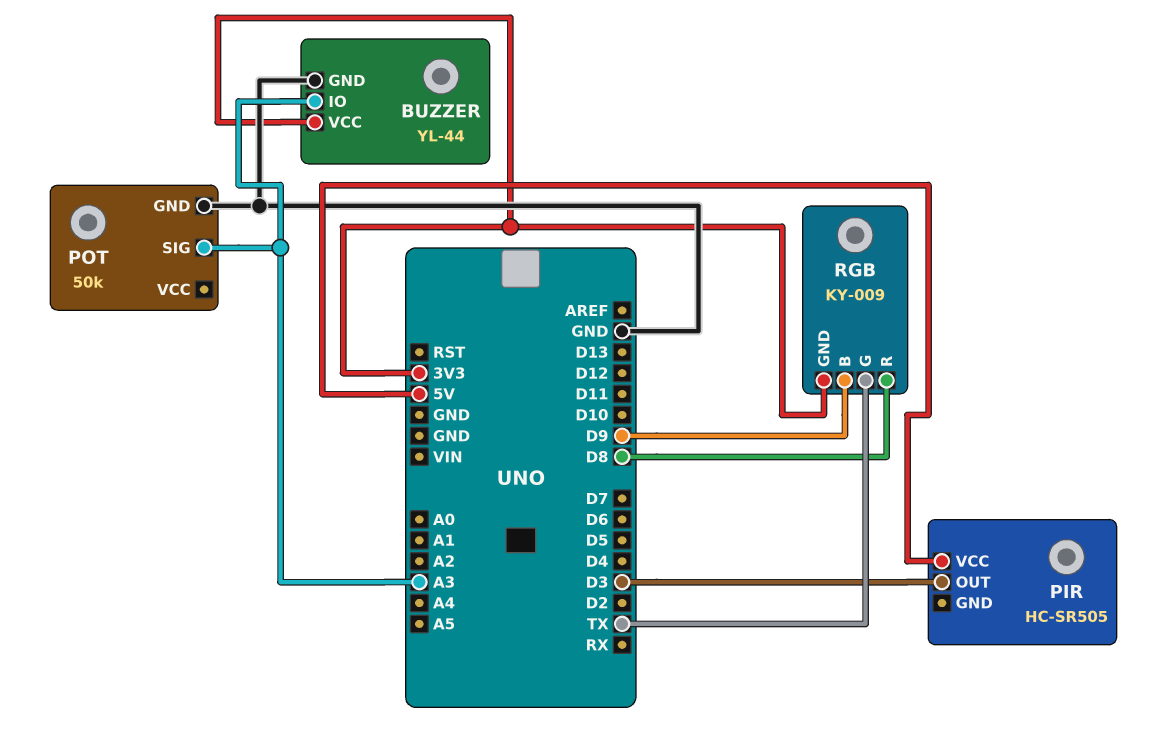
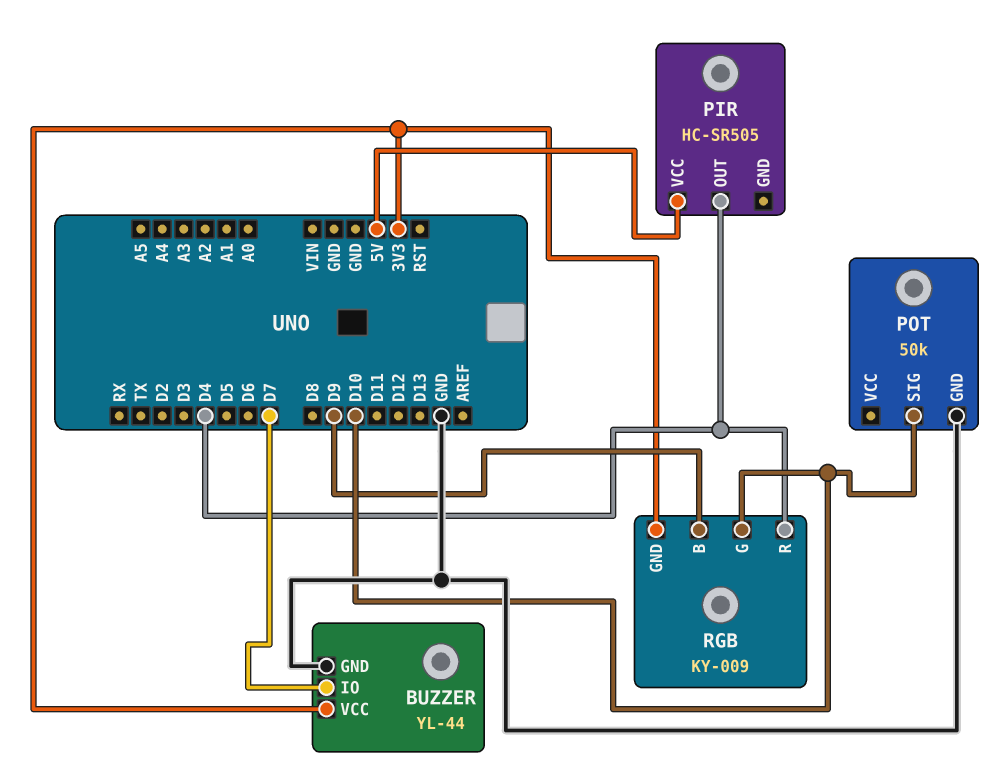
BUZZER pin IO: A3 -> D7
PIR pin OUT: D3 -> D4
POT pin SIG: A3 -> D10
RGB pin G: TX -> D10
RGB pin R: D8 -> D4

